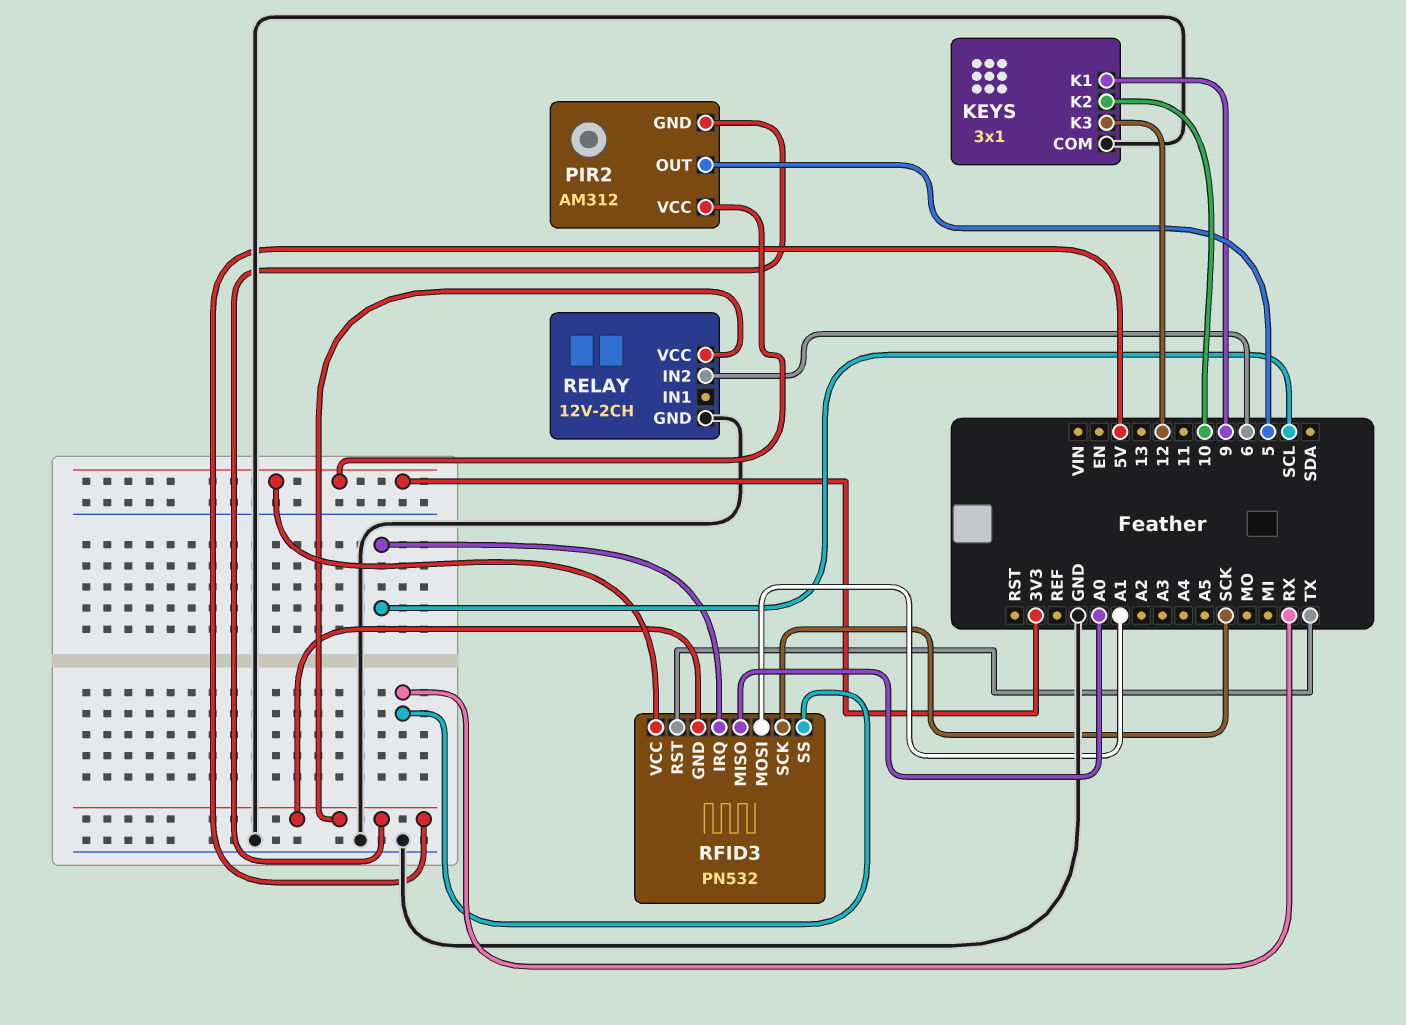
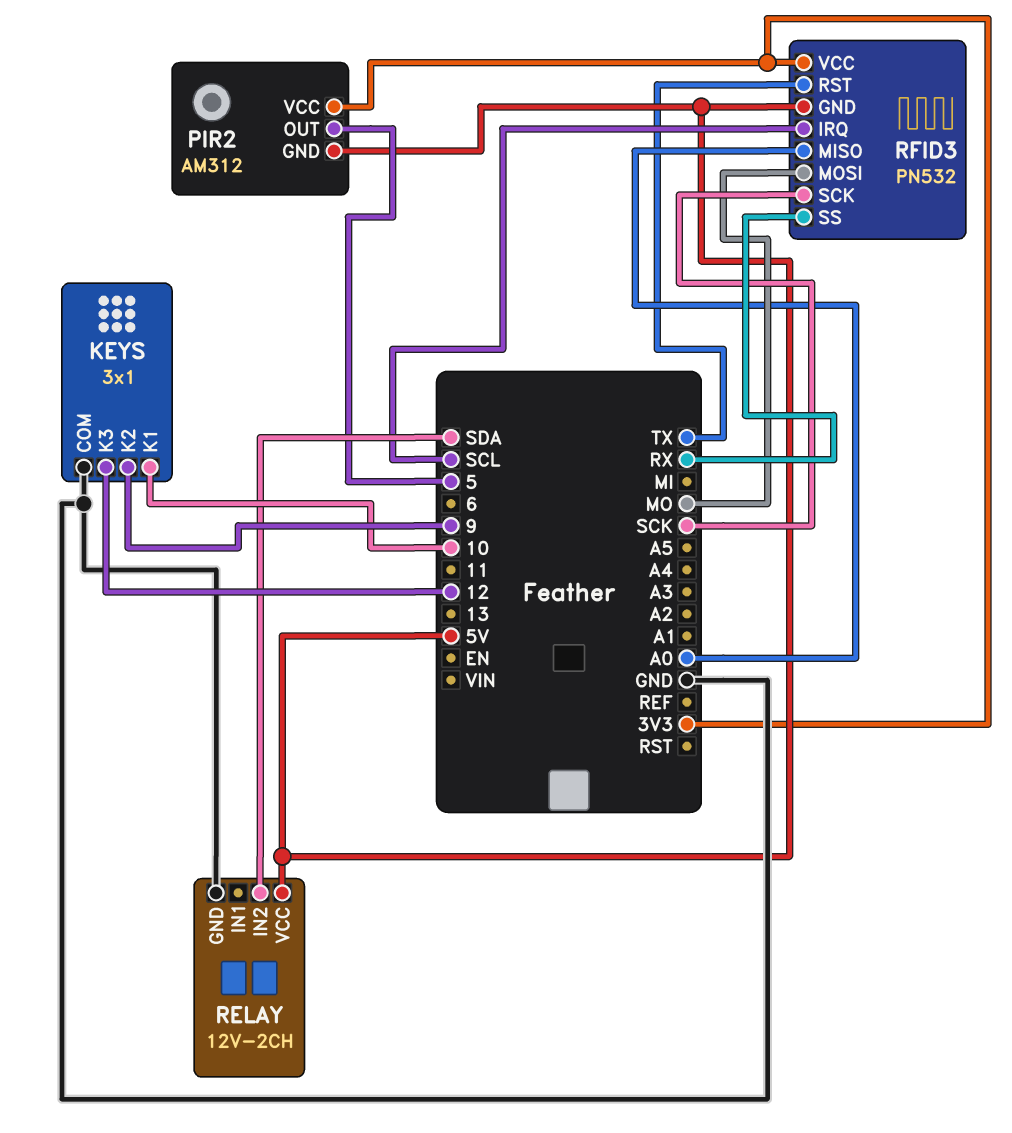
KEYS pin K1: 9 -> 10
KEYS pin K2: 10 -> 9
RELAY pin IN2: 6 -> SDA
RFID3 pin MOSI: A1 -> MO

